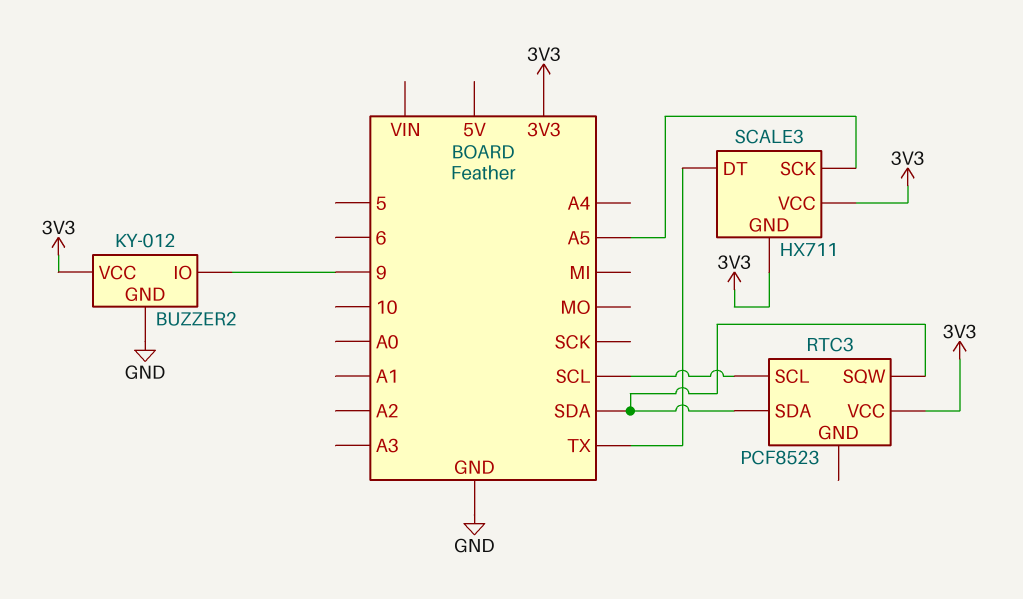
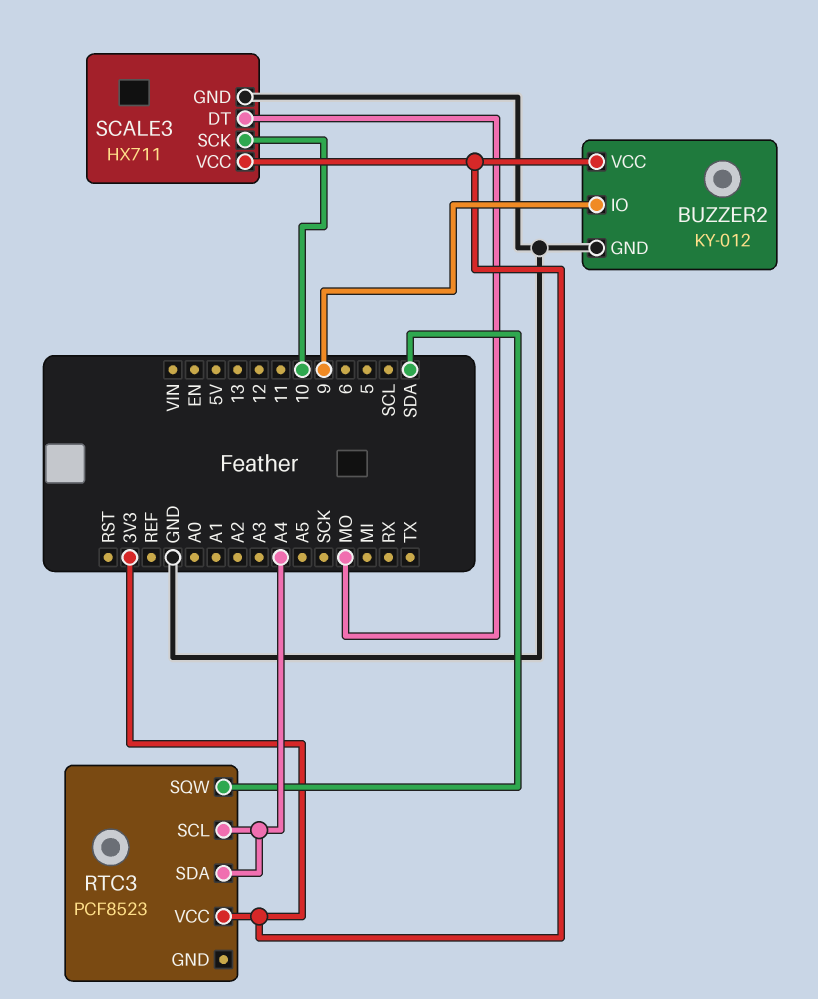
RTC3 pin SCL: SCL -> A4
RTC3 pin SDA: SDA -> A4
SCALE3 pin DT: TX -> MO
SCALE3 pin GND: 3V3 -> GND
SCALE3 pin SCK: A5 -> 10

